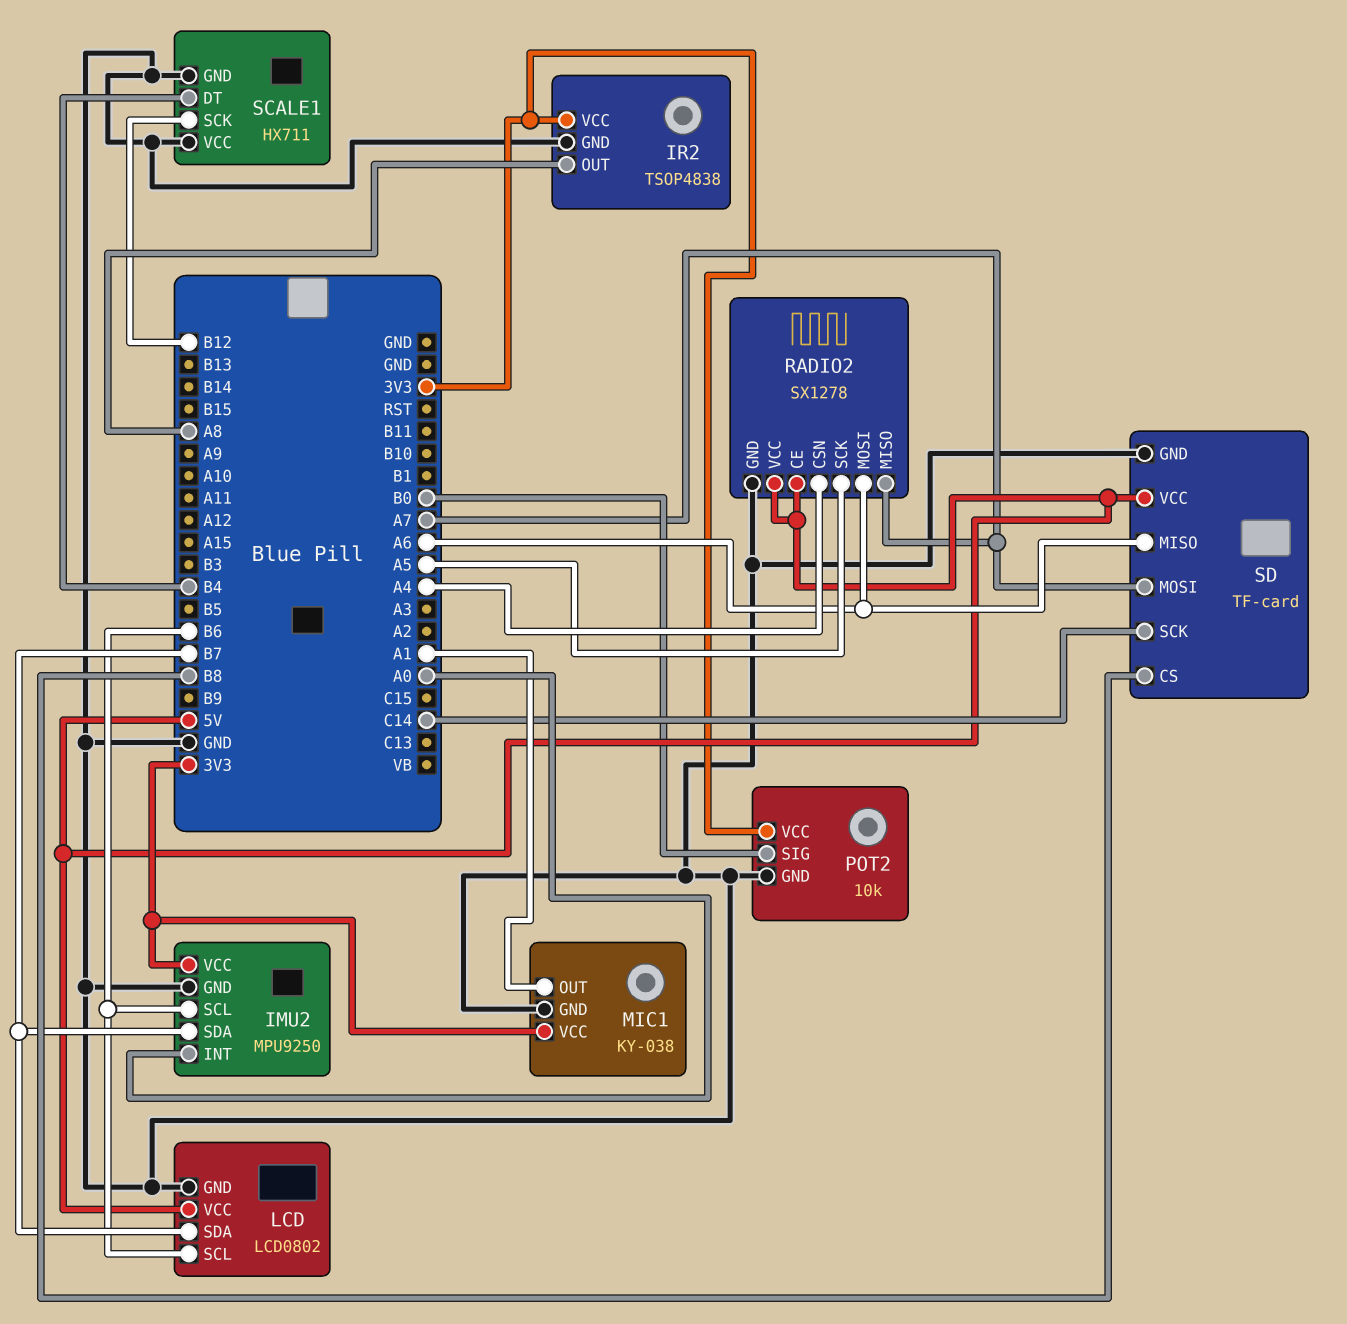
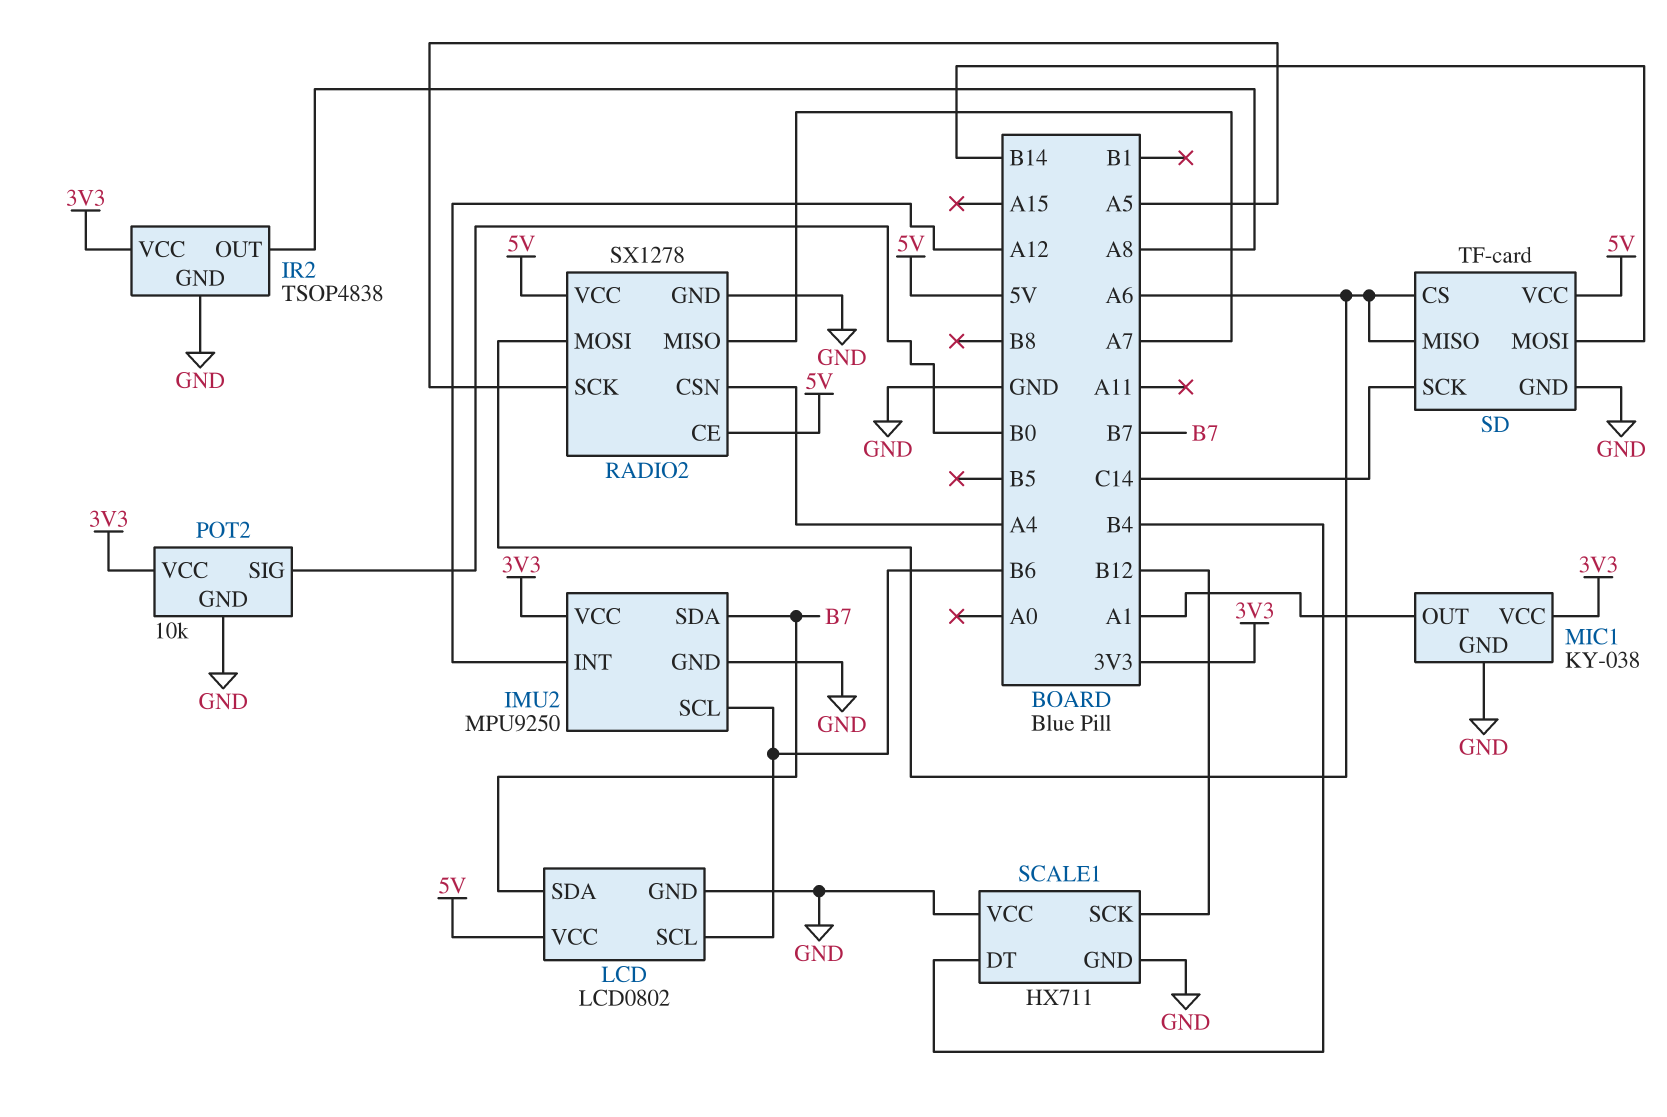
IMU2 pin INT: A0 -> A12
SD pin CS: B8 -> A6
SD pin MOSI: A7 -> B14

